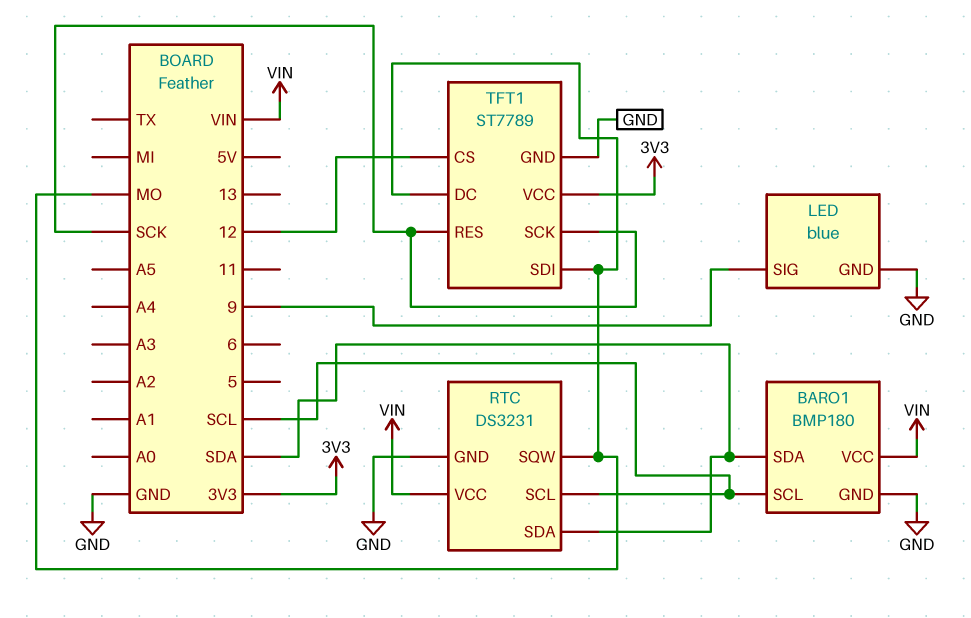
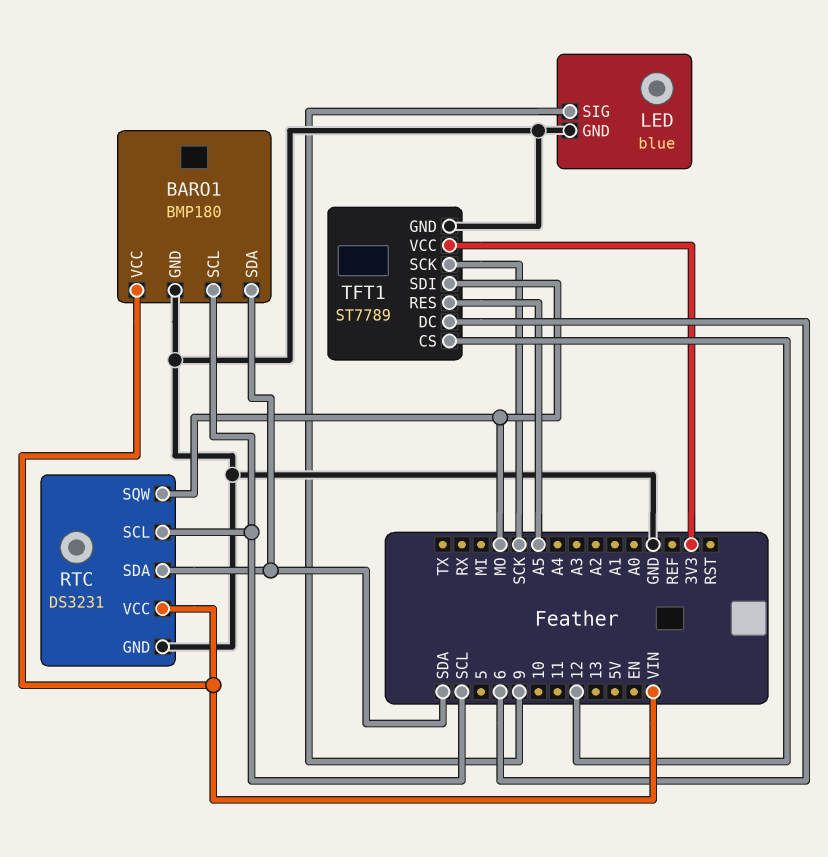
TFT1 pin DC: MO -> 6
TFT1 pin RES: SCK -> A5

